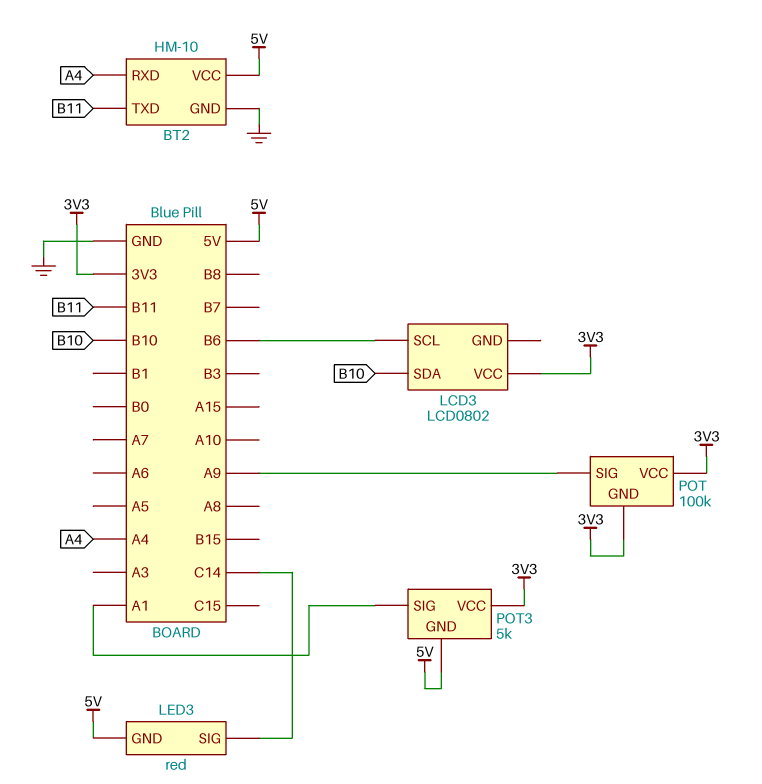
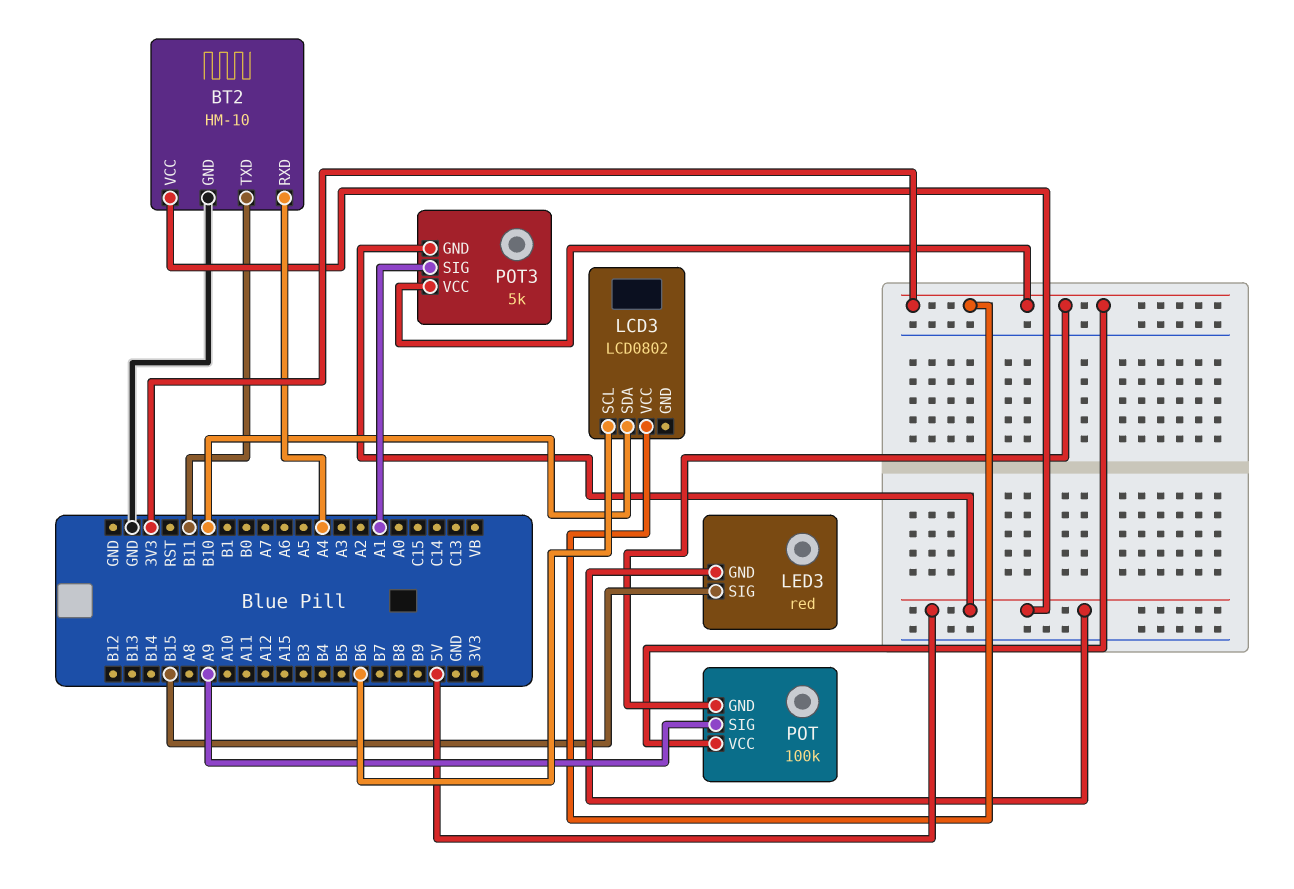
LED3 pin SIG: C14 -> B15

